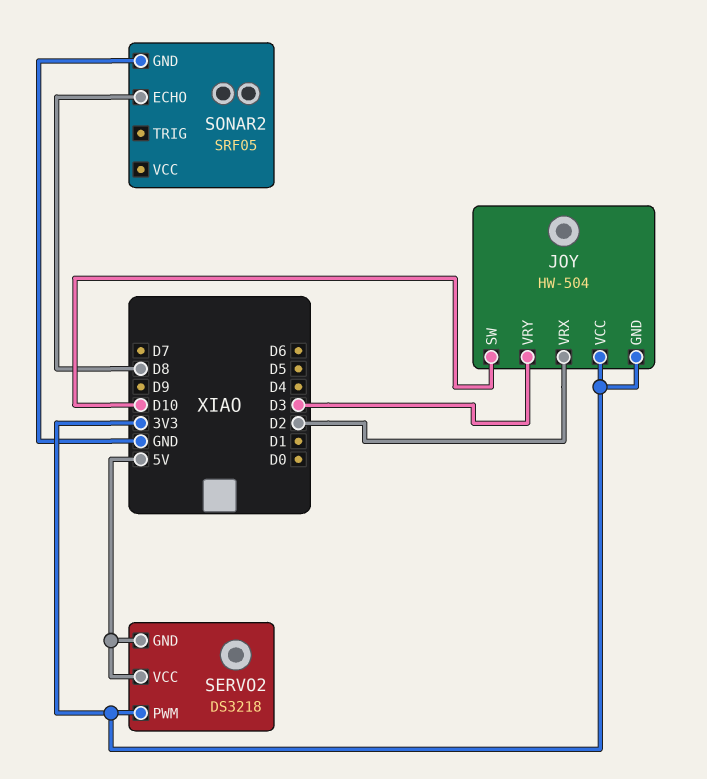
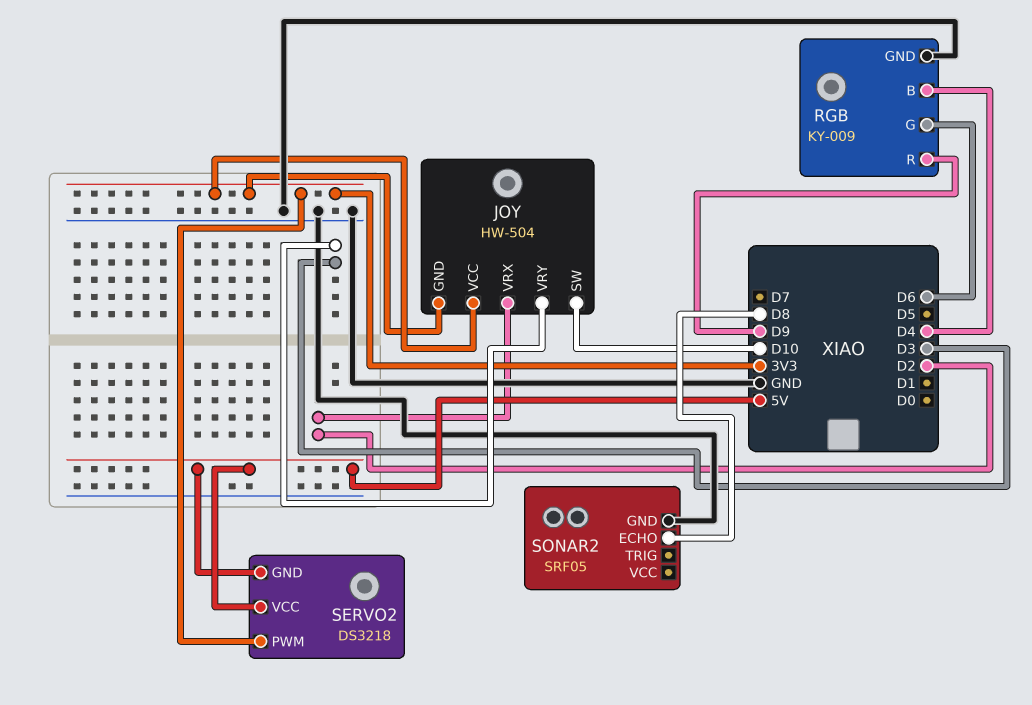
RGB: none -> KY-009
RGB pin B: none -> D4
RGB pin G: none -> D6
RGB pin GND: none -> GND
RGB pin R: none -> D9

